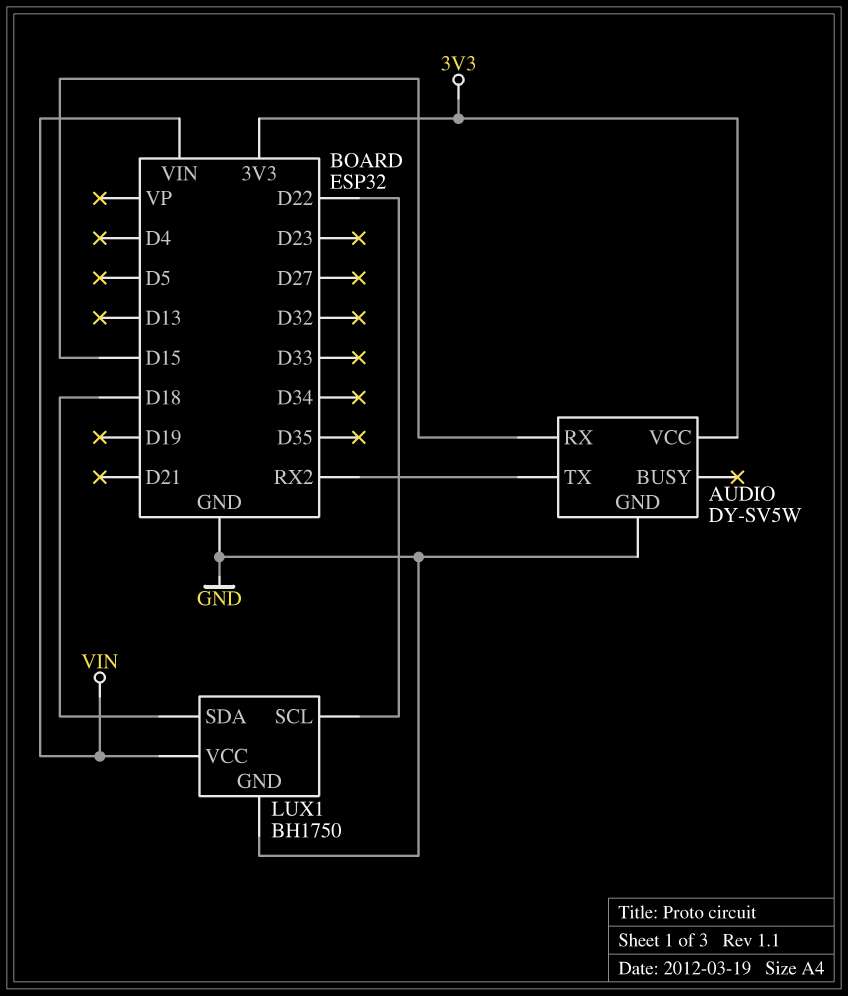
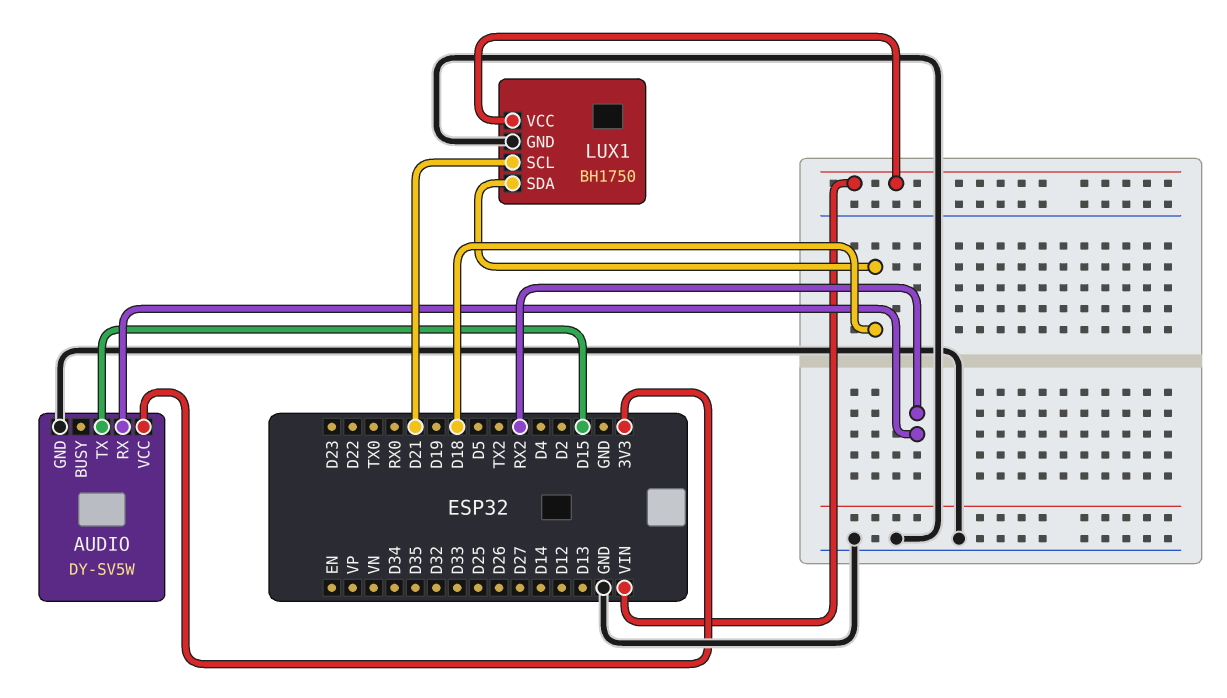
AUDIO pin RX: D15 -> RX2
AUDIO pin TX: RX2 -> D15
LUX1 pin SCL: D22 -> D21

